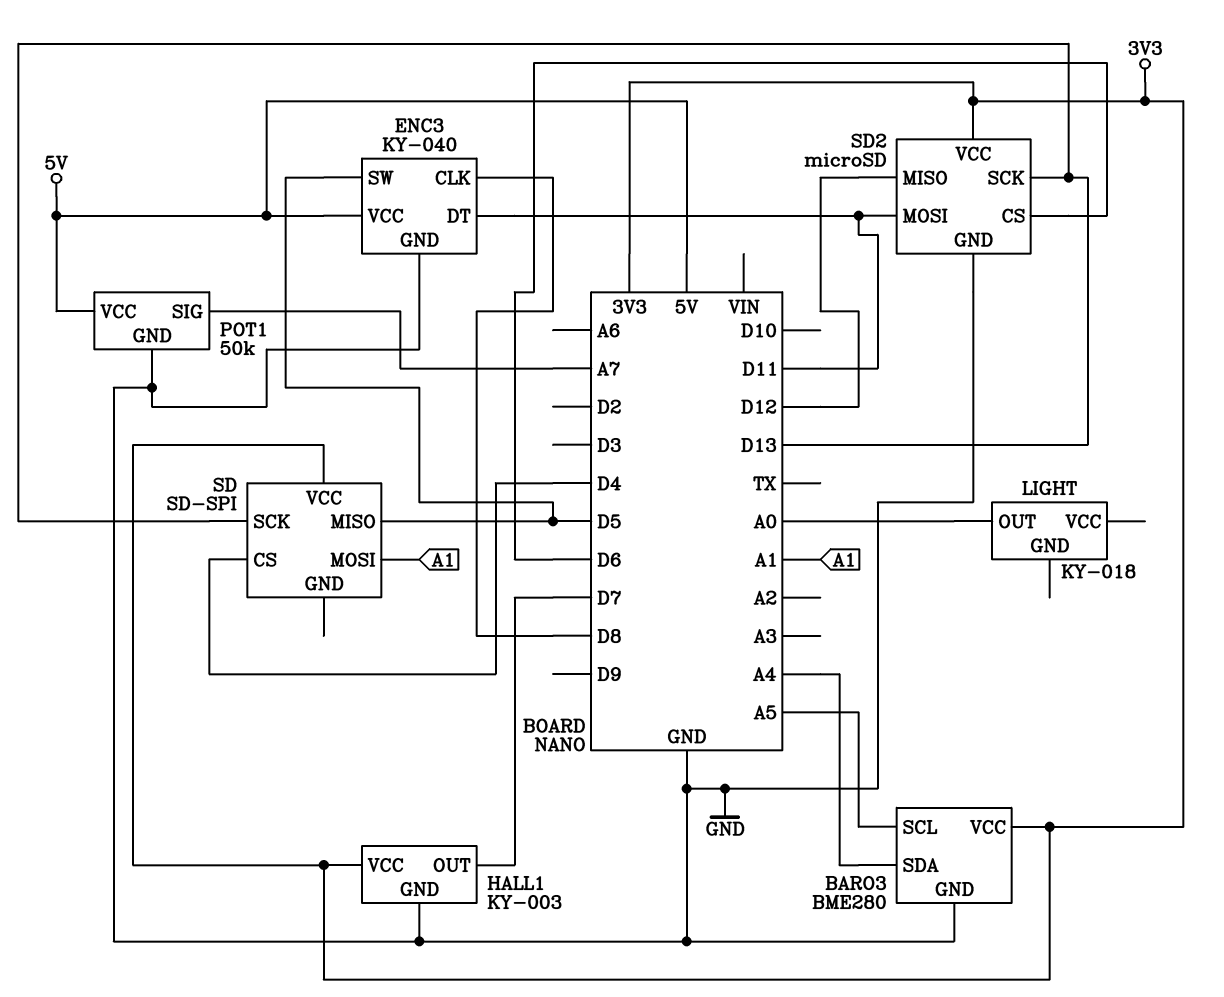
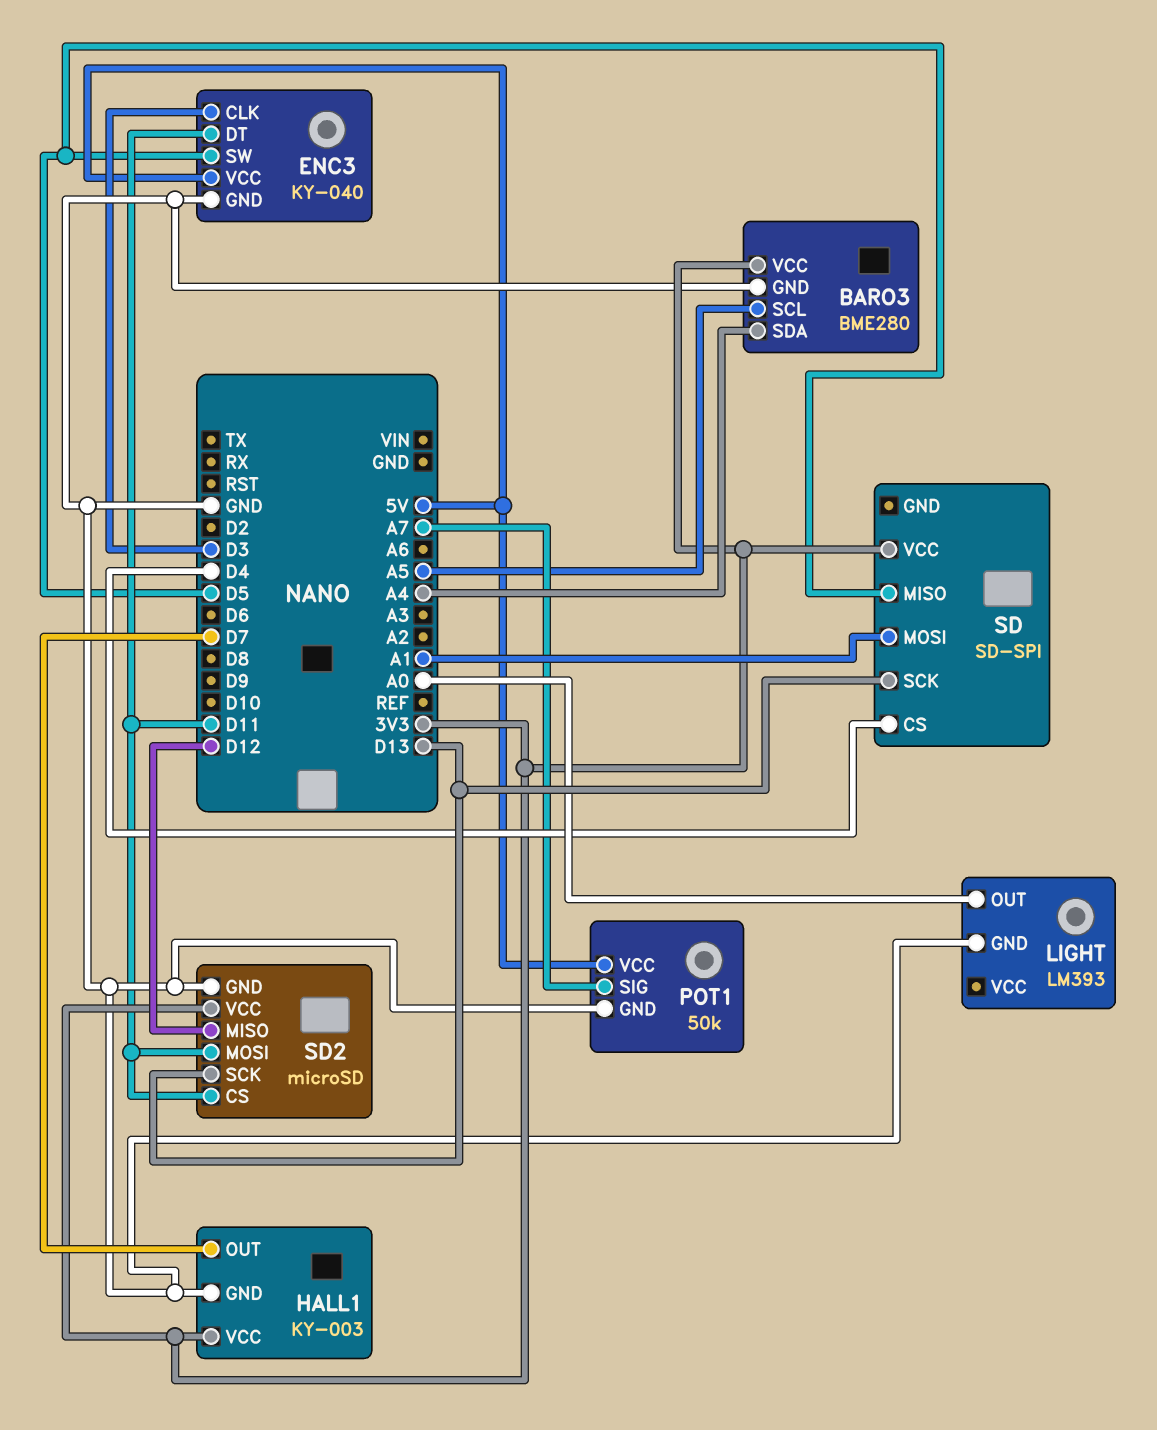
ENC3 pin CLK: D8 -> D3
LIGHT: KY-018 -> LM393
LIGHT pin GND: none -> GND
SD2 pin CS: D6 -> D11

